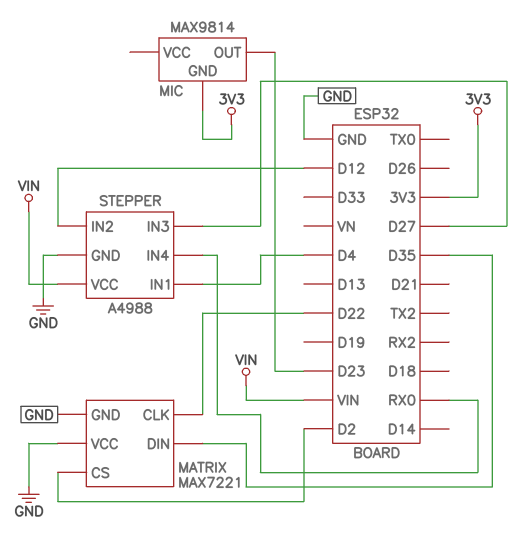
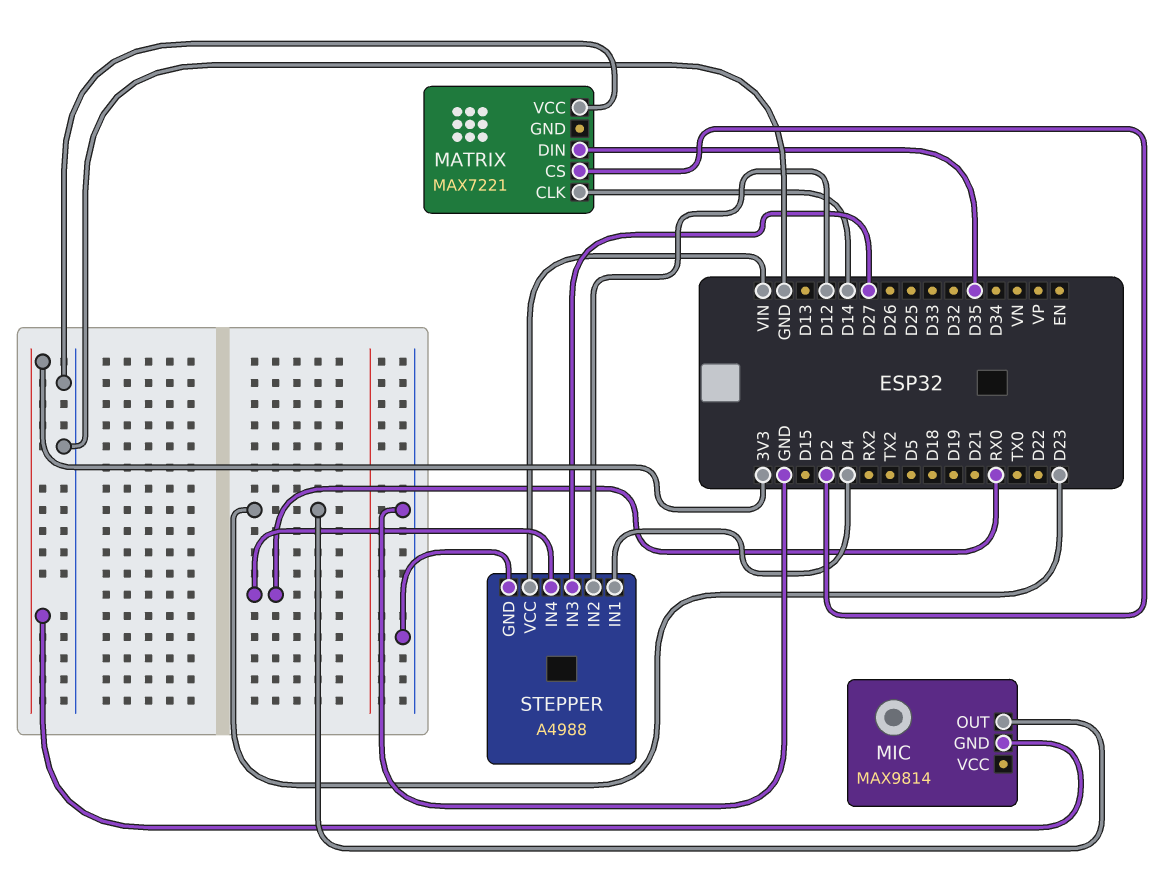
MATRIX pin CLK: D22 -> D14
MATRIX pin GND: GND -> none

